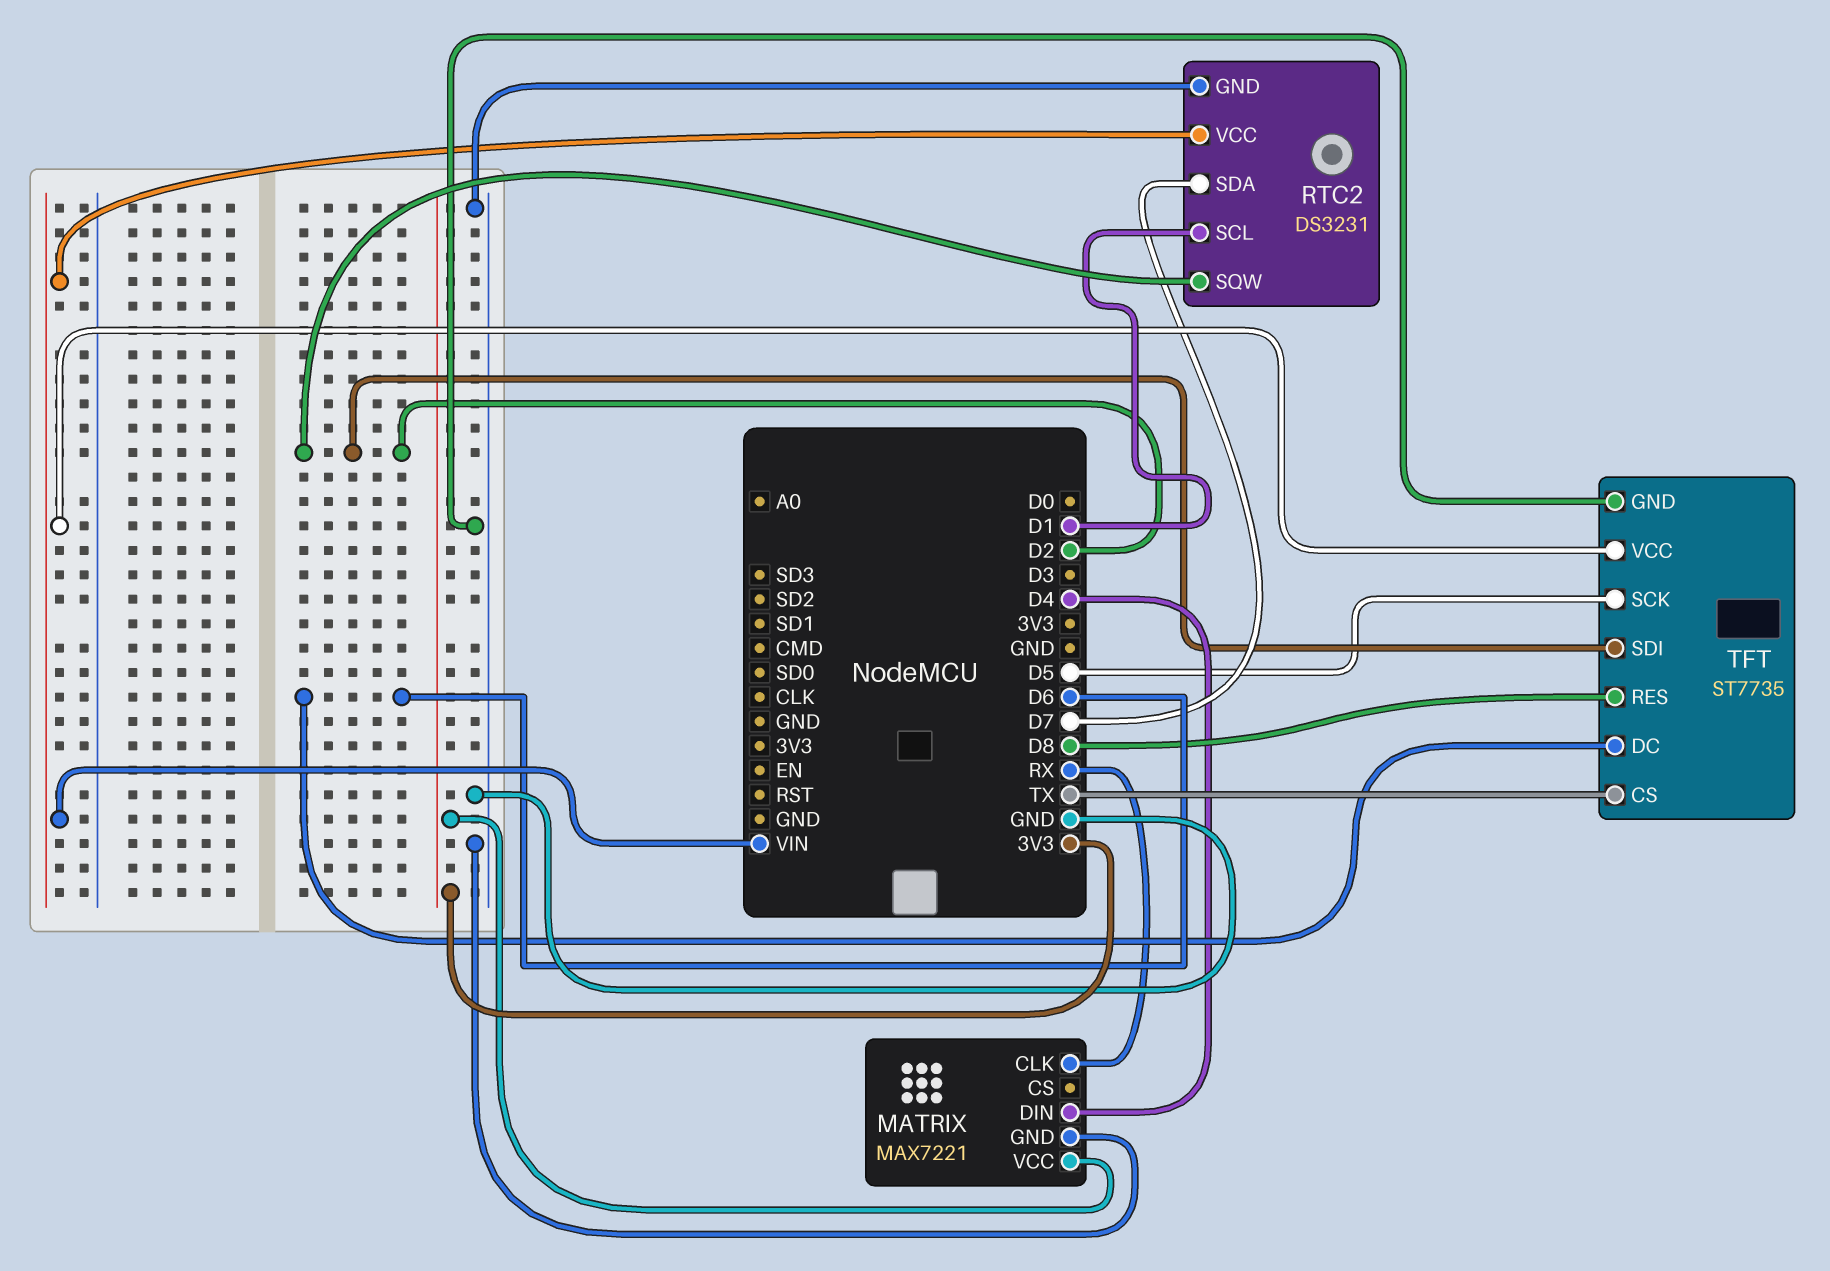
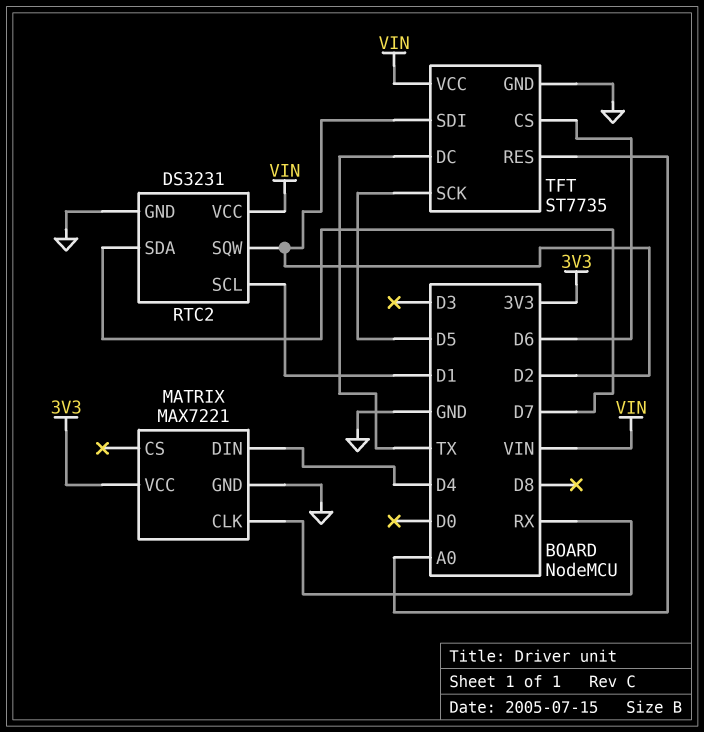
TFT pin CS: TX -> D6
TFT pin DC: D6 -> TX
TFT pin RES: D8 -> A0

